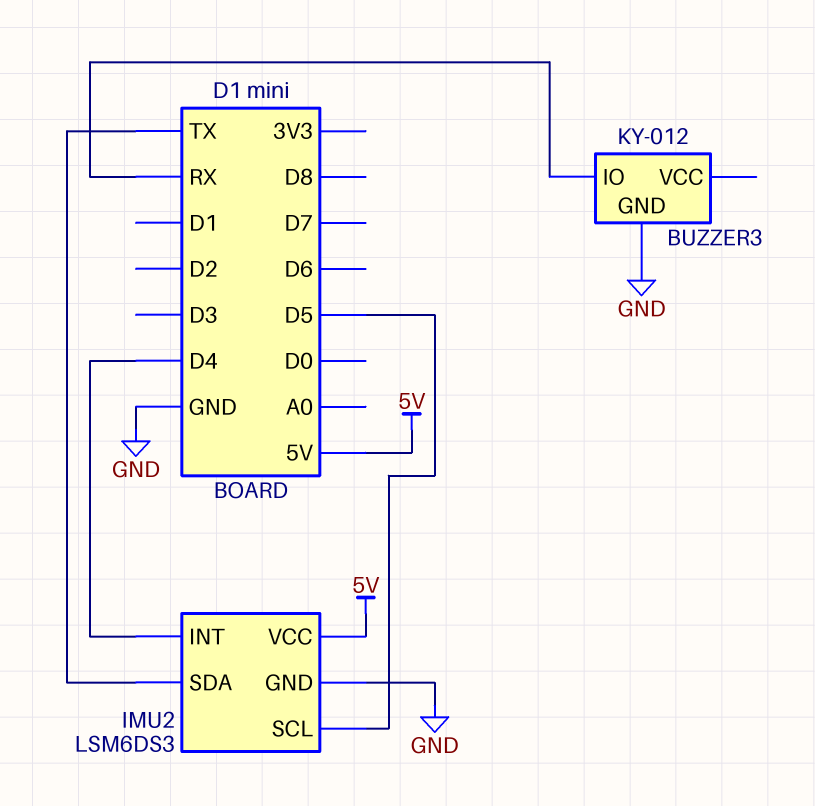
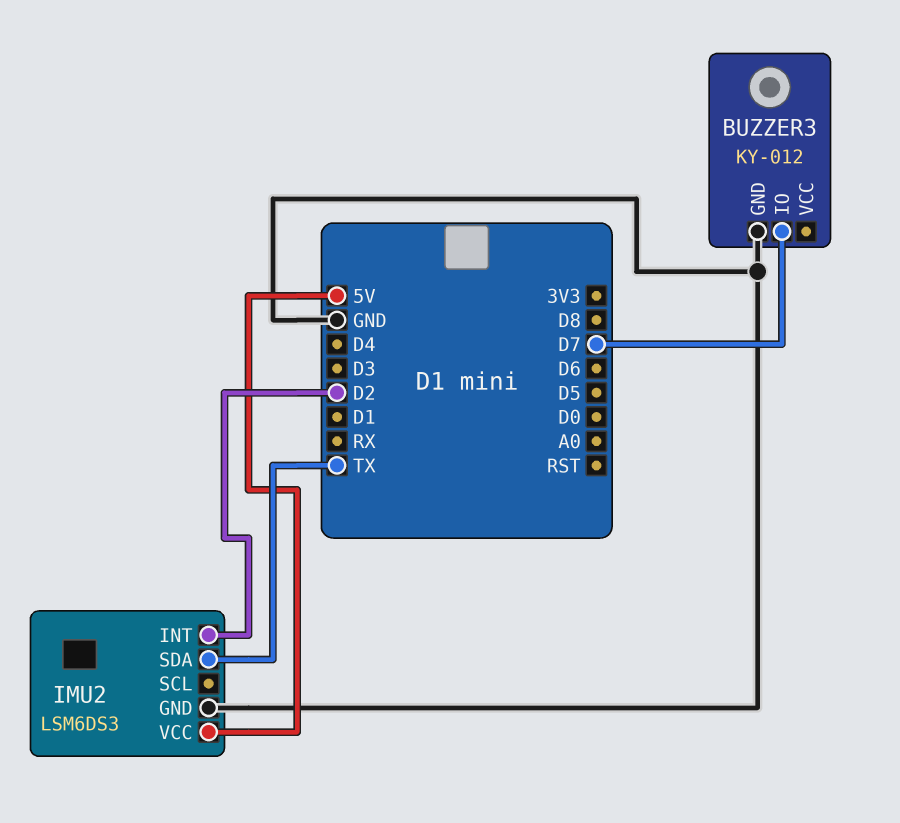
BUZZER3 pin IO: RX -> D7
IMU2 pin INT: D4 -> D2
IMU2 pin SCL: D5 -> none

